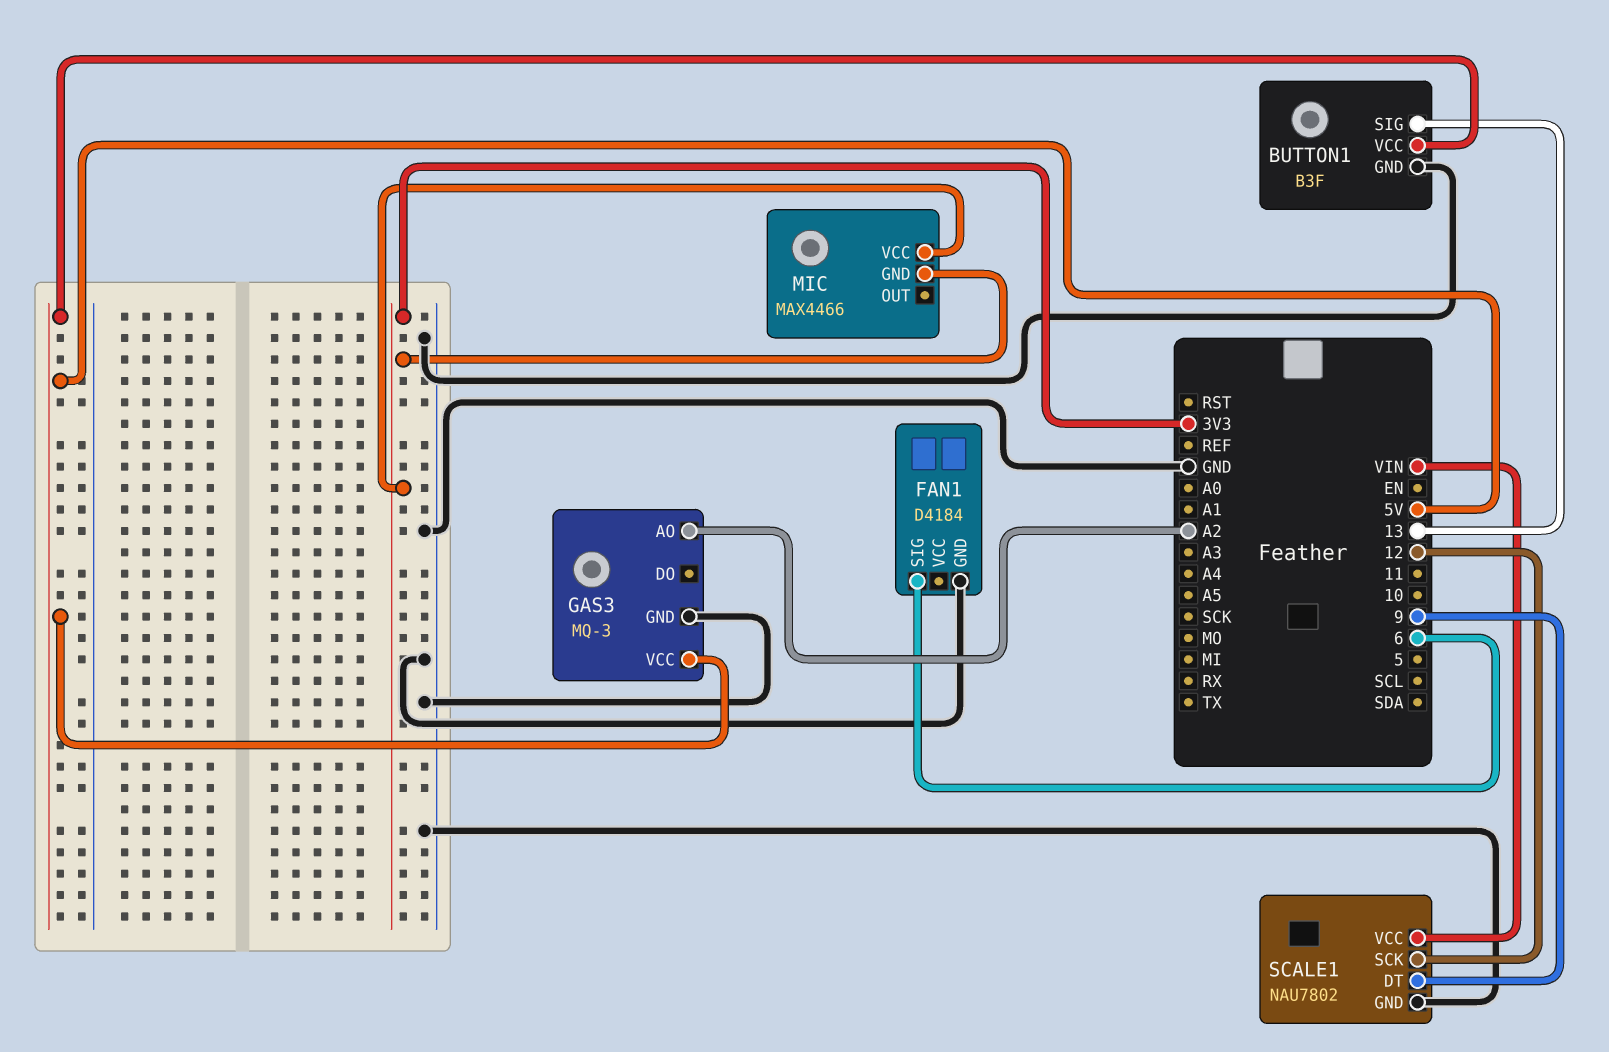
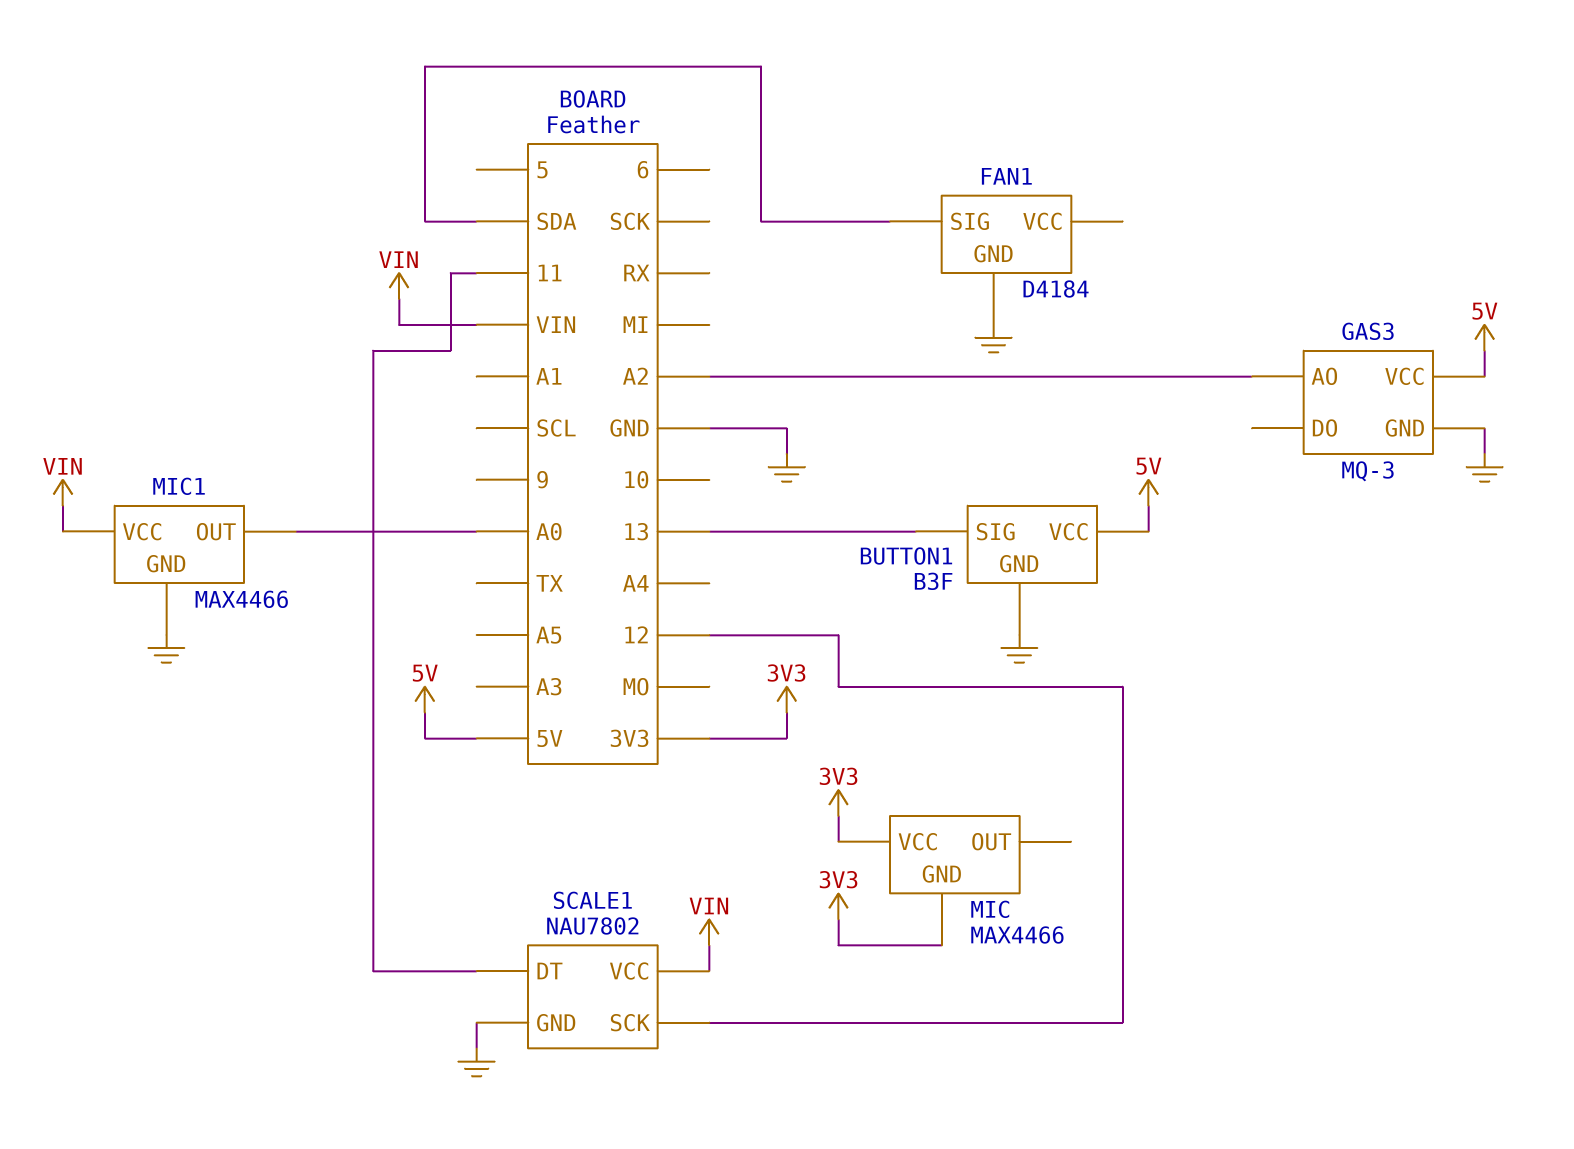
FAN1 pin SIG: 6 -> SDA
MIC1: none -> MAX4466
MIC1 pin GND: none -> GND
MIC1 pin OUT: none -> A0
MIC1 pin VCC: none -> VIN
SCALE1 pin DT: 9 -> 11

